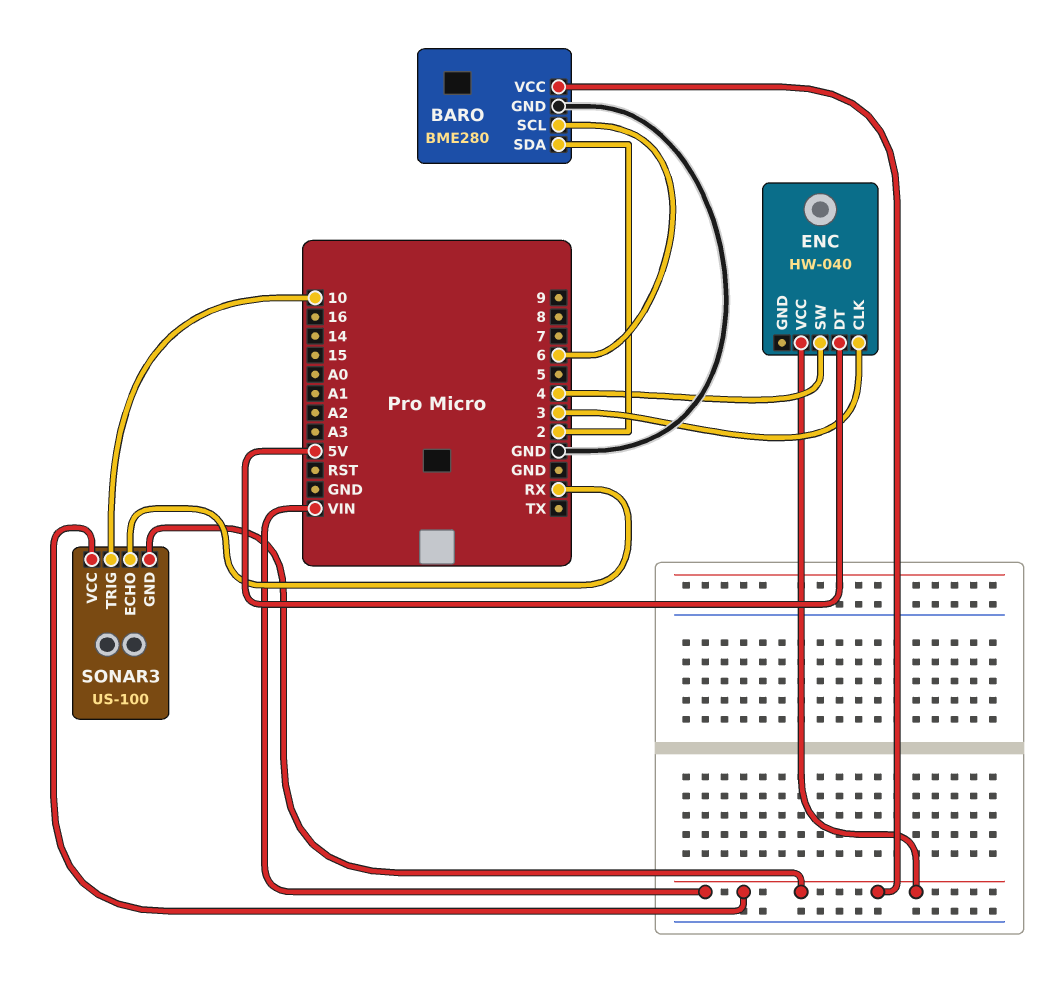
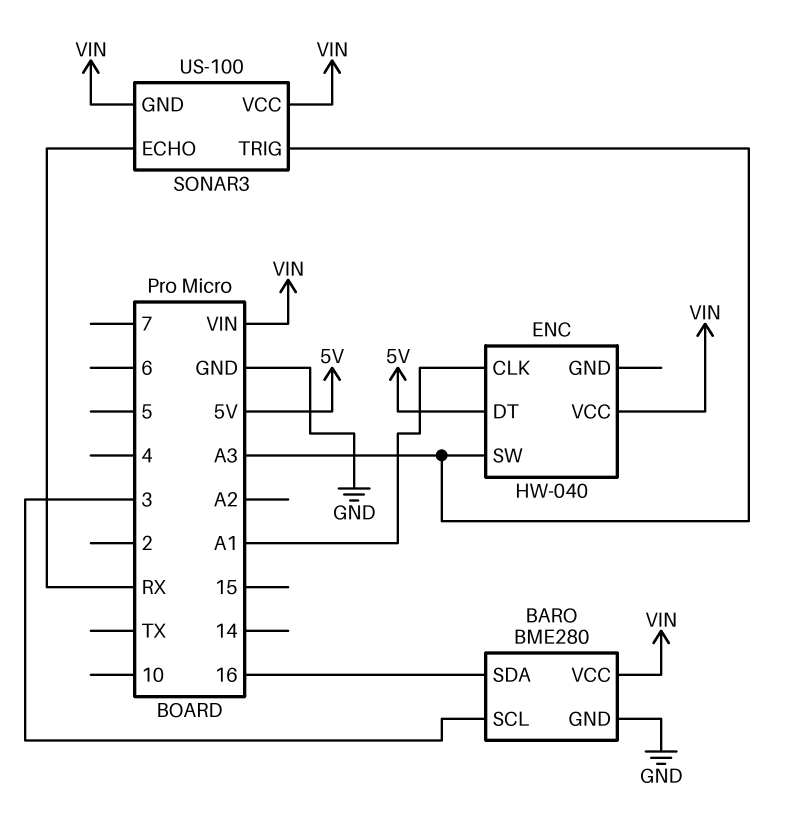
BARO pin SCL: 6 -> 3
BARO pin SDA: 2 -> 16
ENC pin CLK: 3 -> A1
ENC pin SW: 4 -> A3
SONAR3 pin TRIG: 10 -> A3

